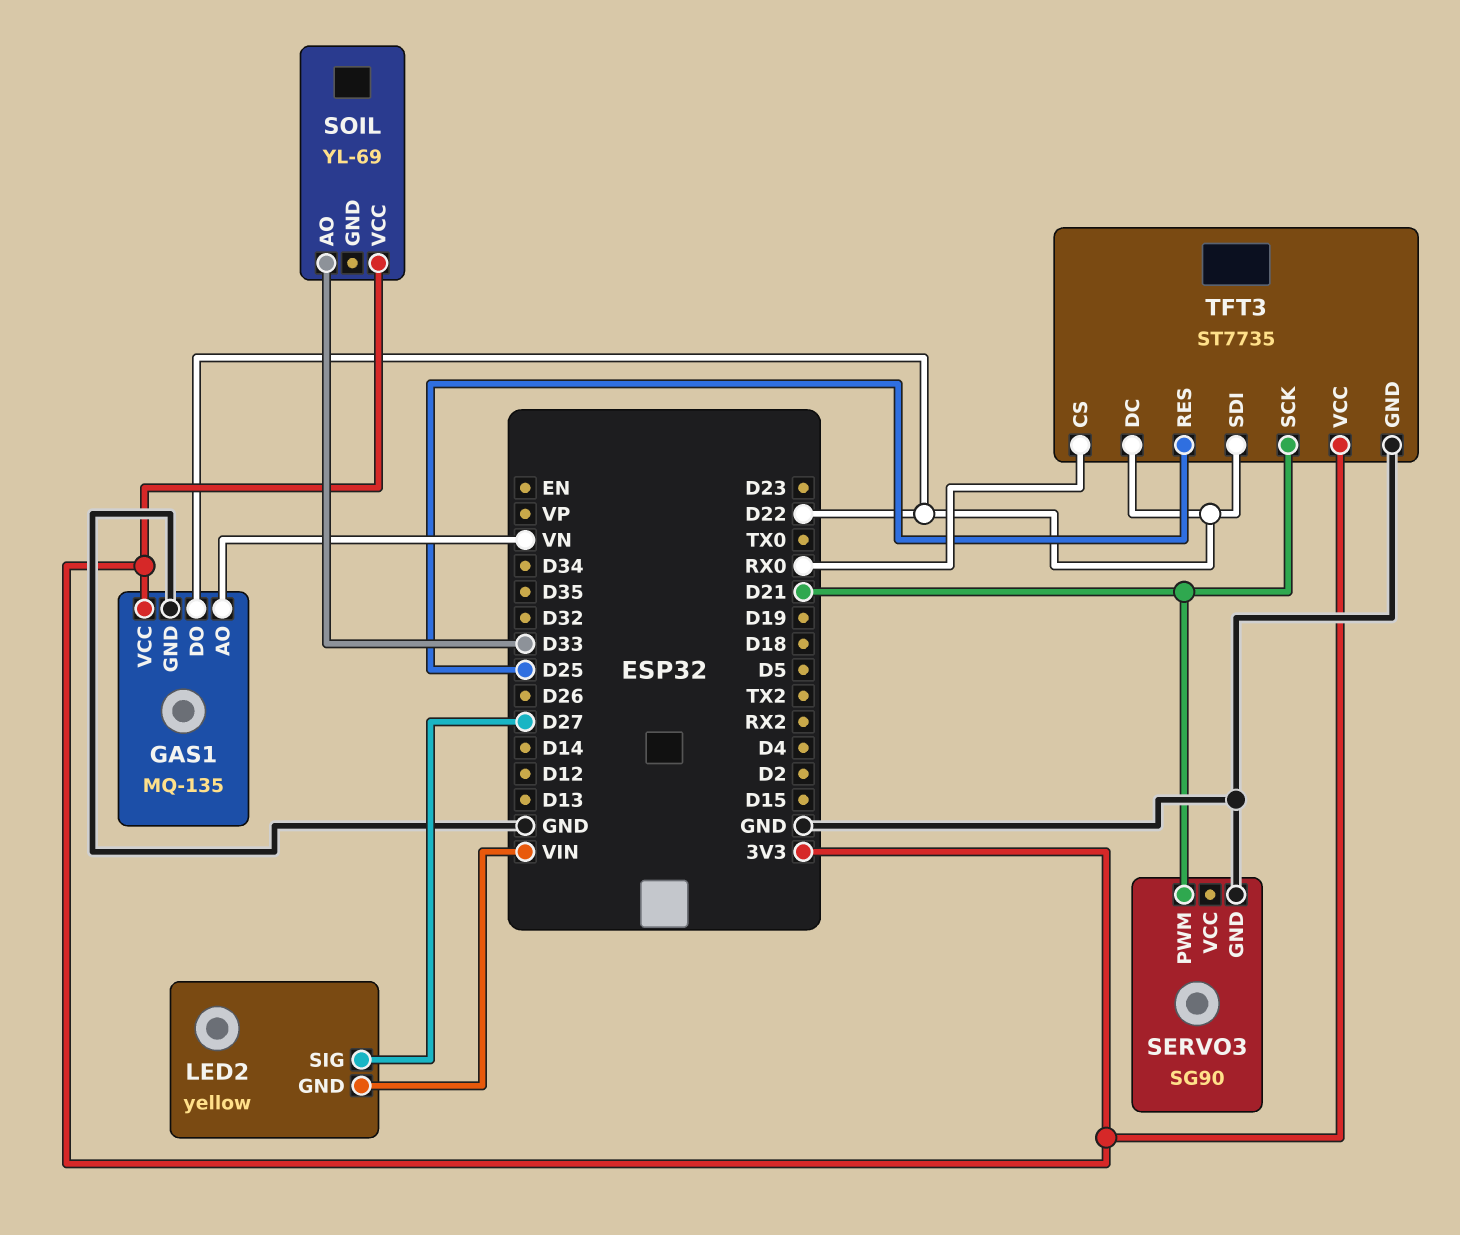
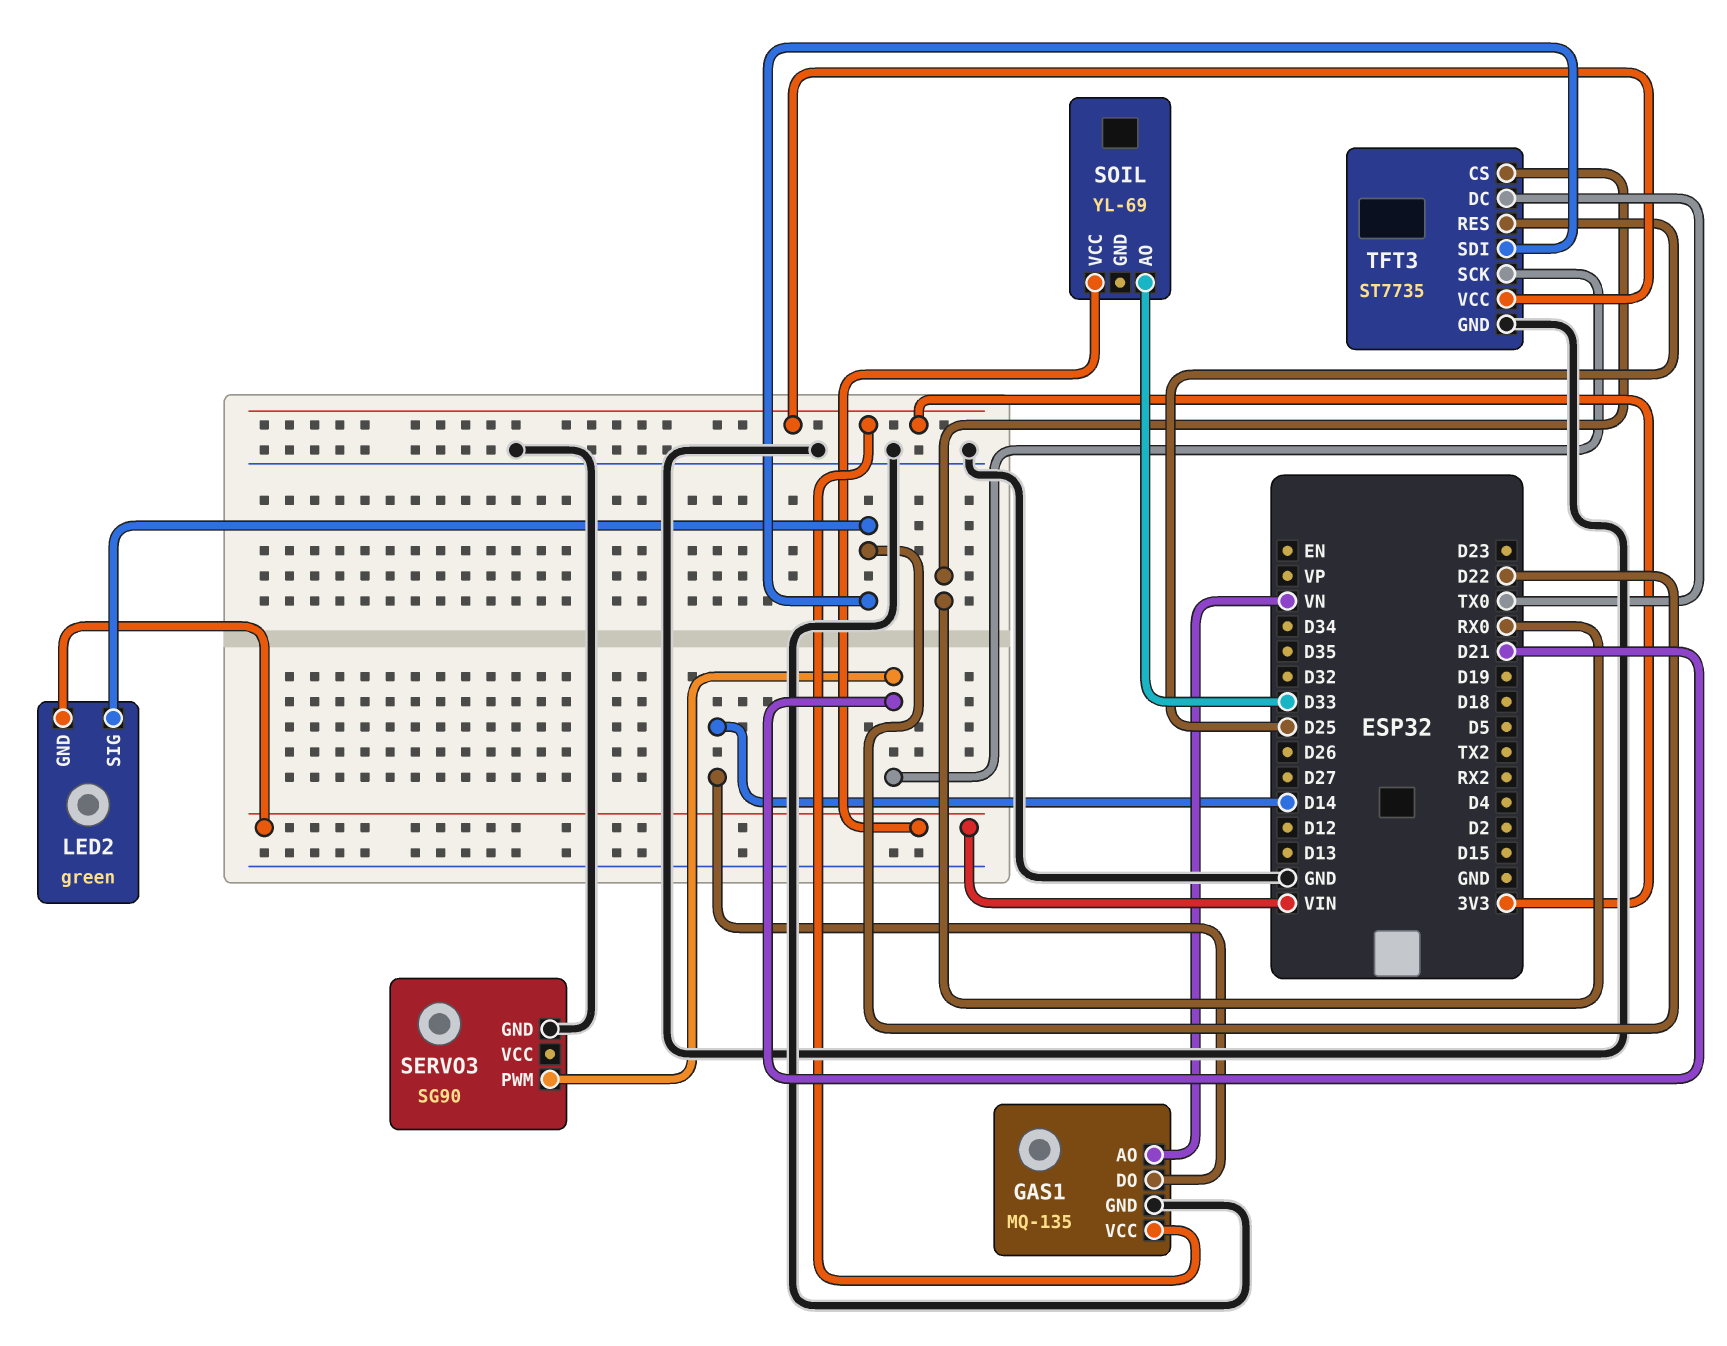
GAS1 pin DO: D22 -> D14
LED2: yellow -> green
LED2 pin SIG: D27 -> D22
SOIL pin VCC: 3V3 -> VIN
TFT3 pin DC: D22 -> TX0

